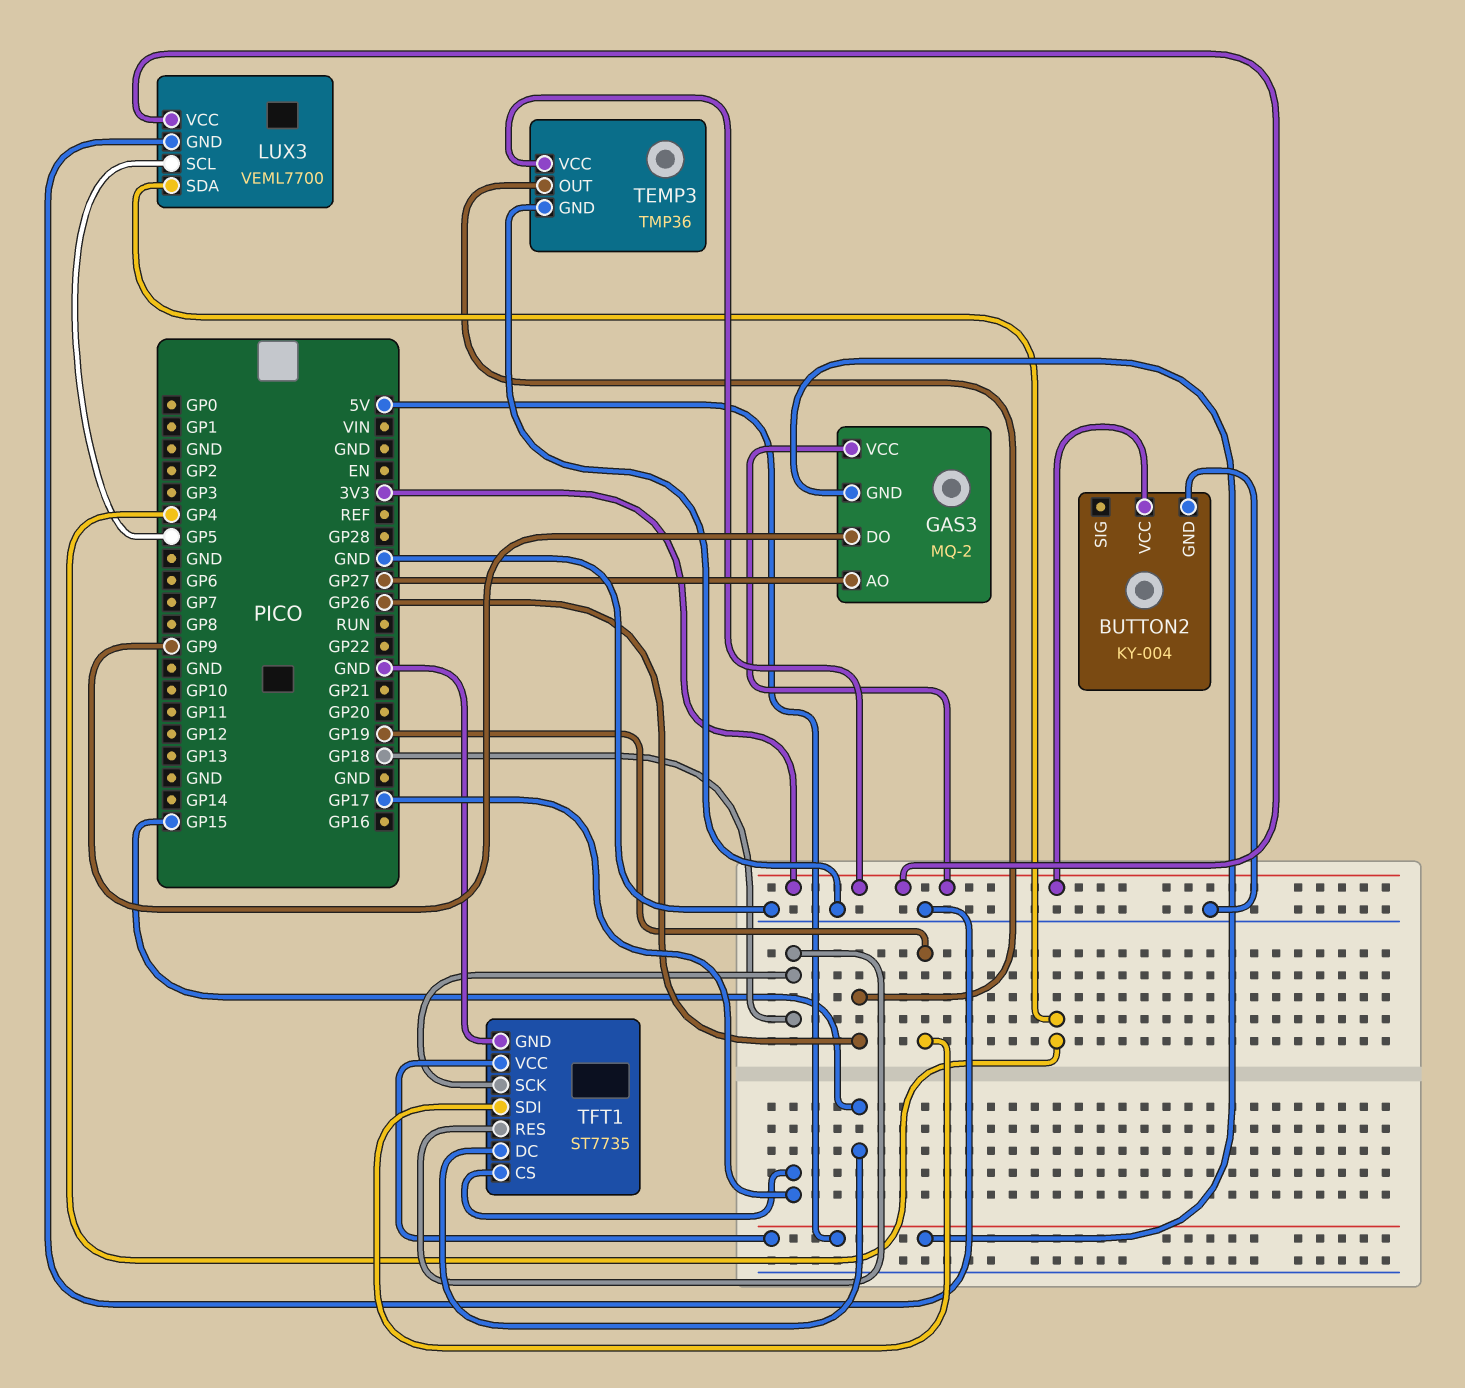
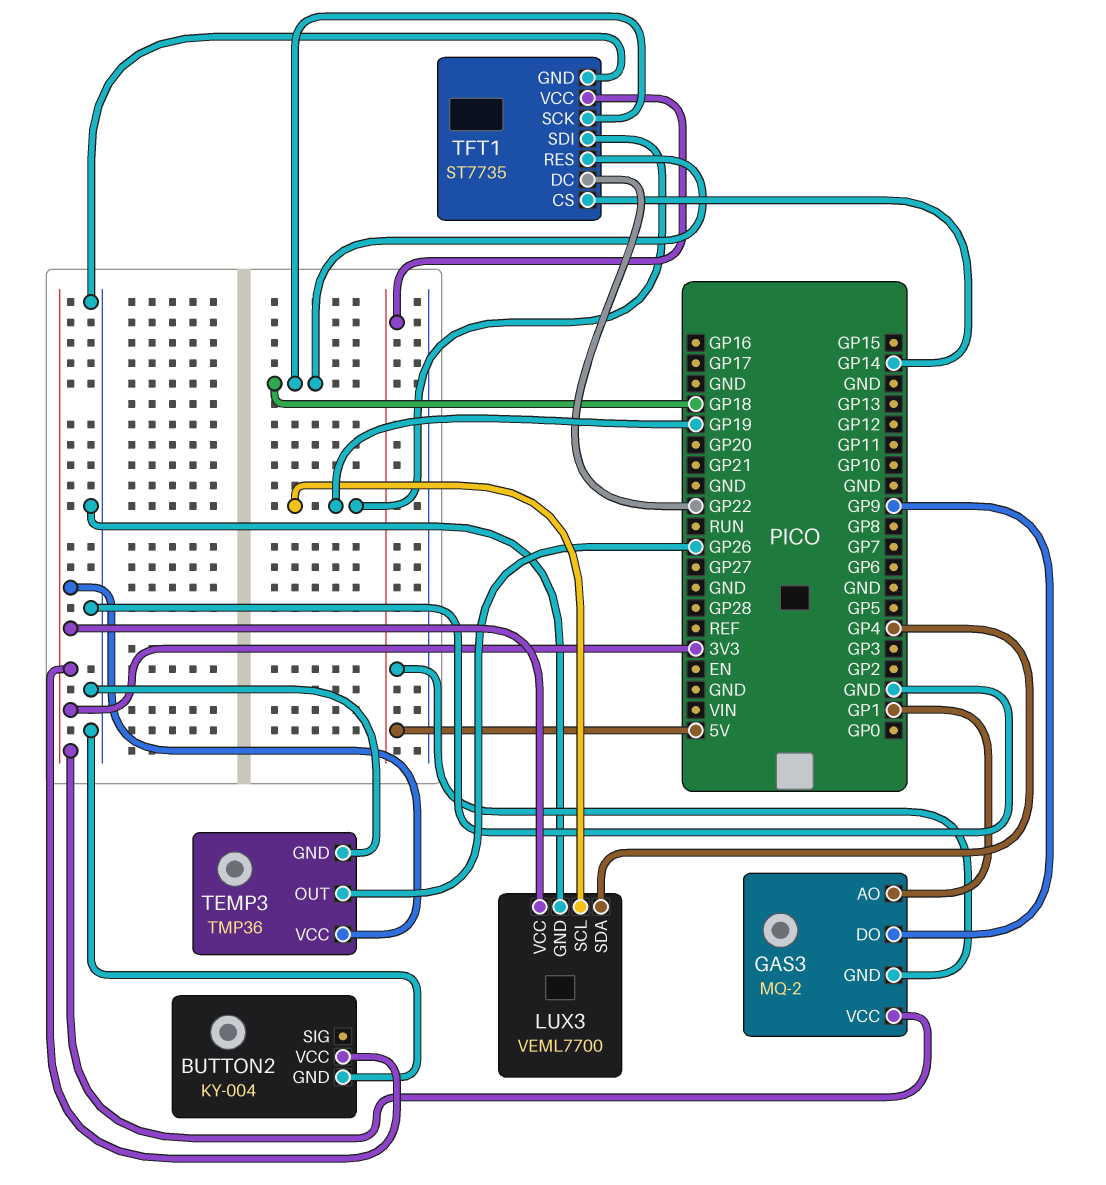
GAS3 pin AO: GP27 -> GP1
LUX3 pin SCL: GP5 -> GP19
TFT1 pin CS: GP17 -> GP14
TFT1 pin DC: GP15 -> GP22

